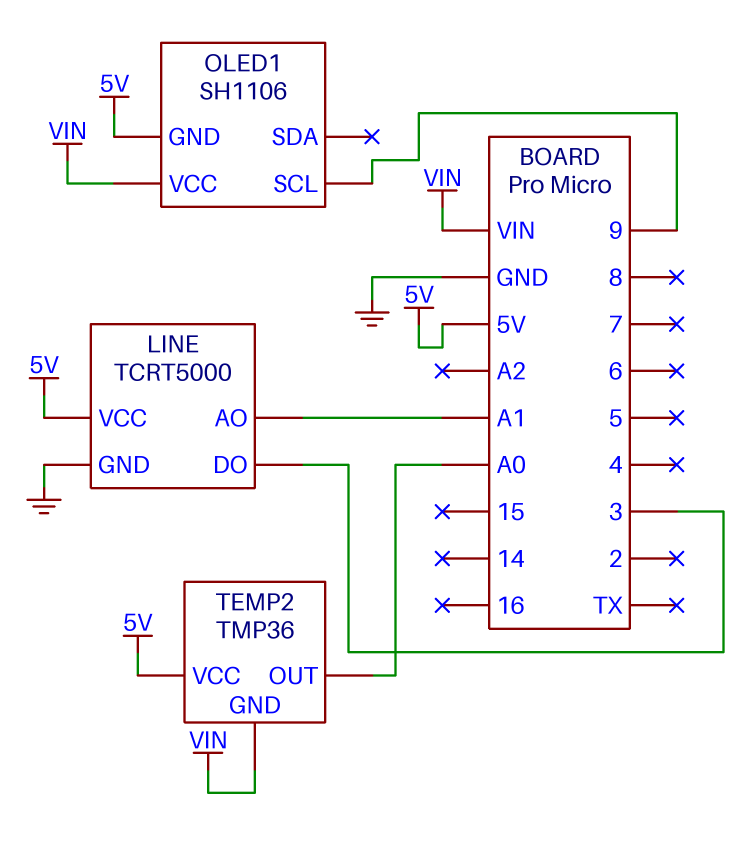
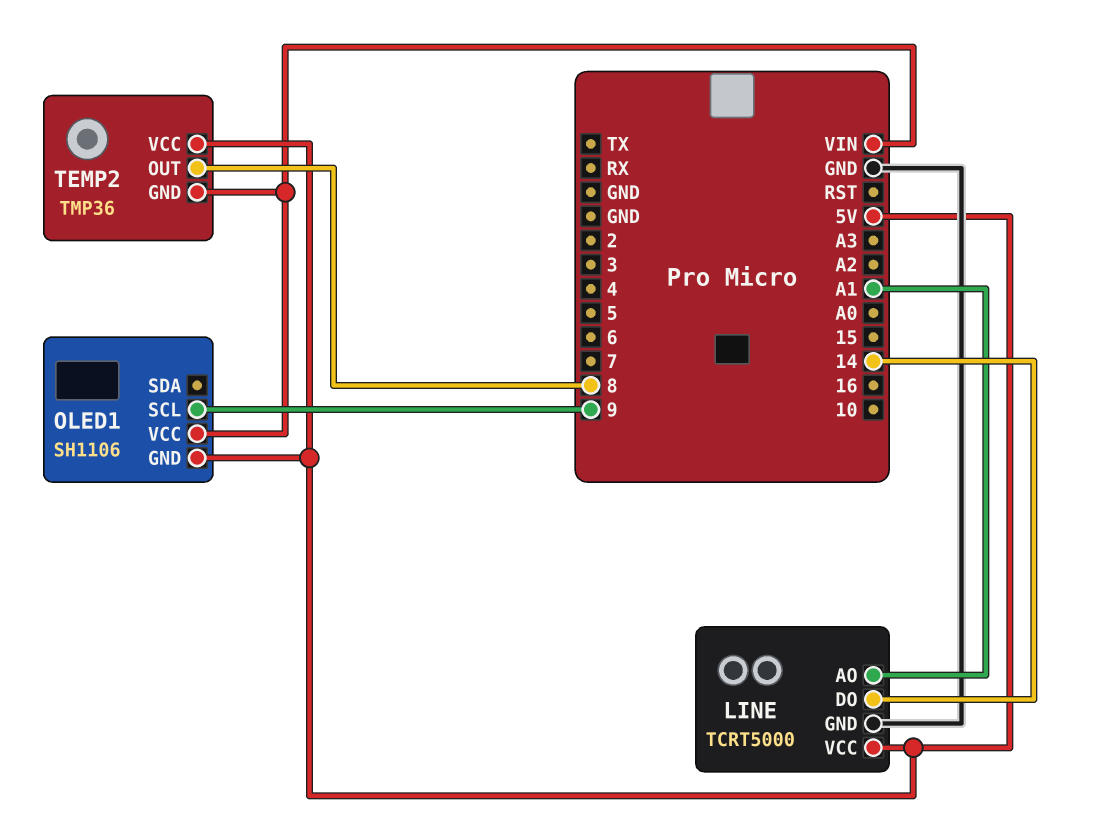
LINE pin DO: 3 -> 14
TEMP2 pin OUT: A0 -> 8

